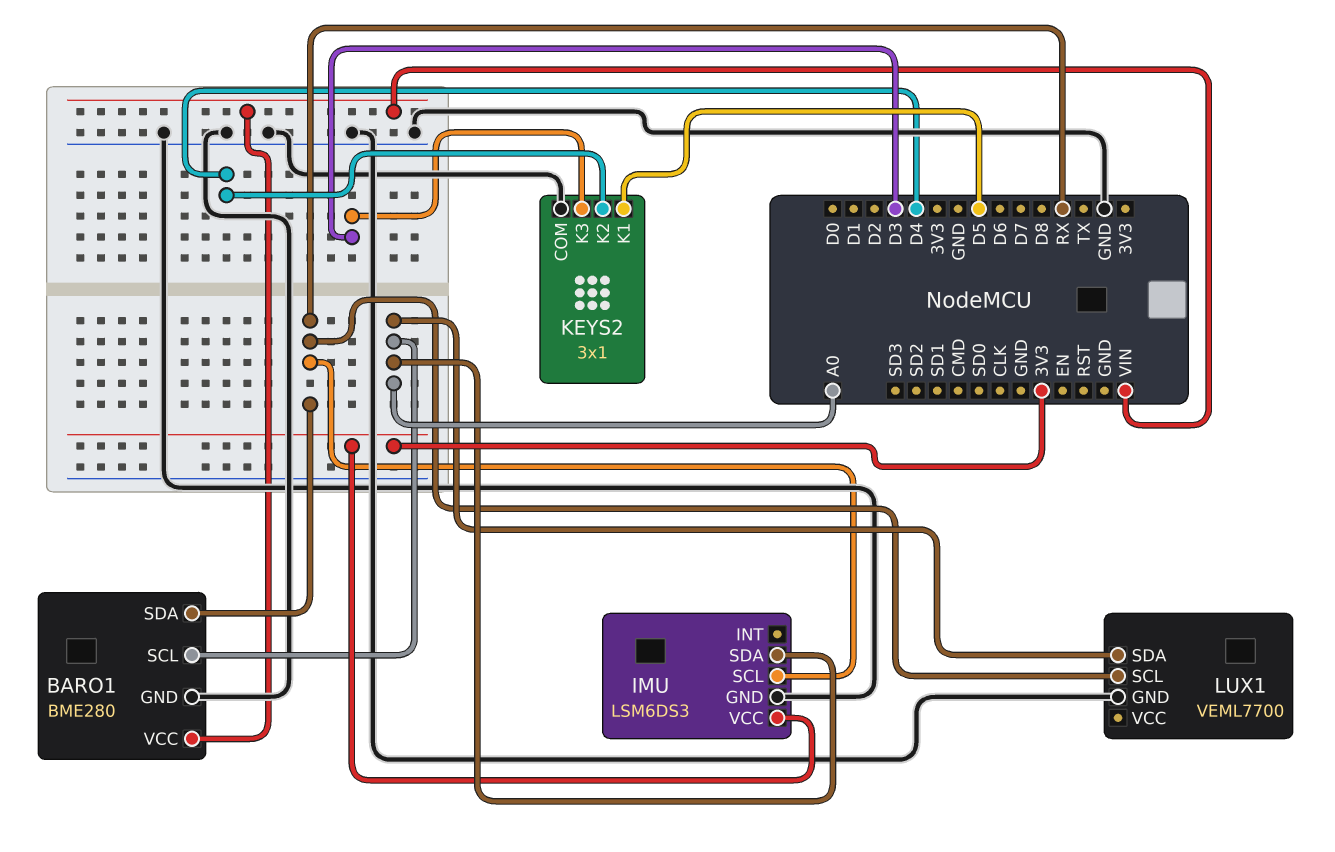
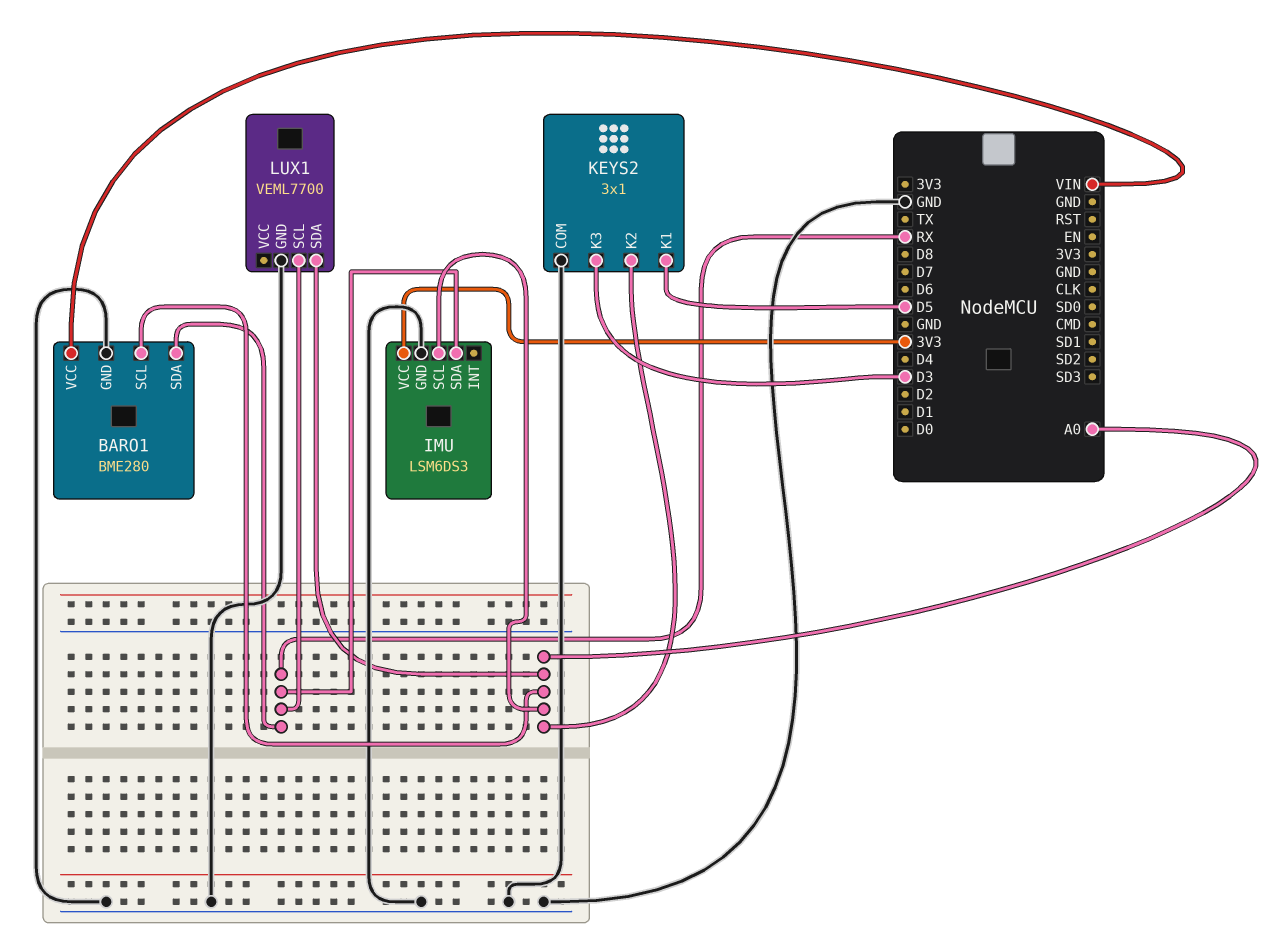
IMU pin SCL: RX -> A0
IMU pin SDA: A0 -> RX
KEYS2 pin K2: D4 -> A0

